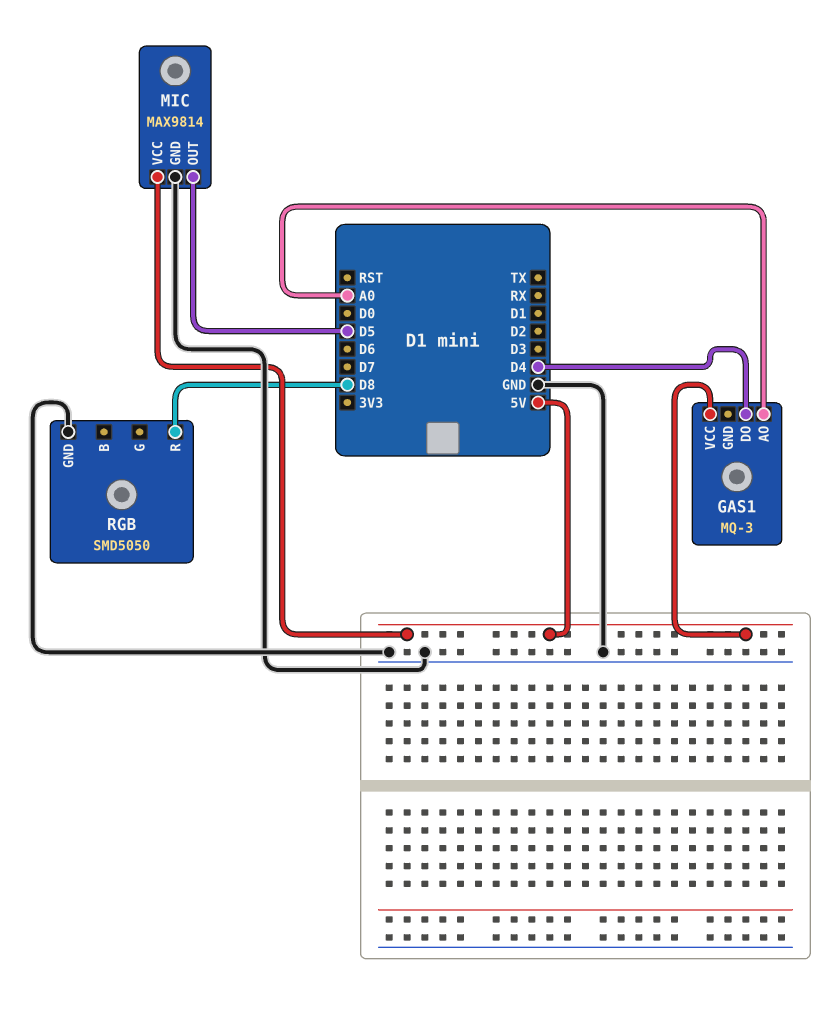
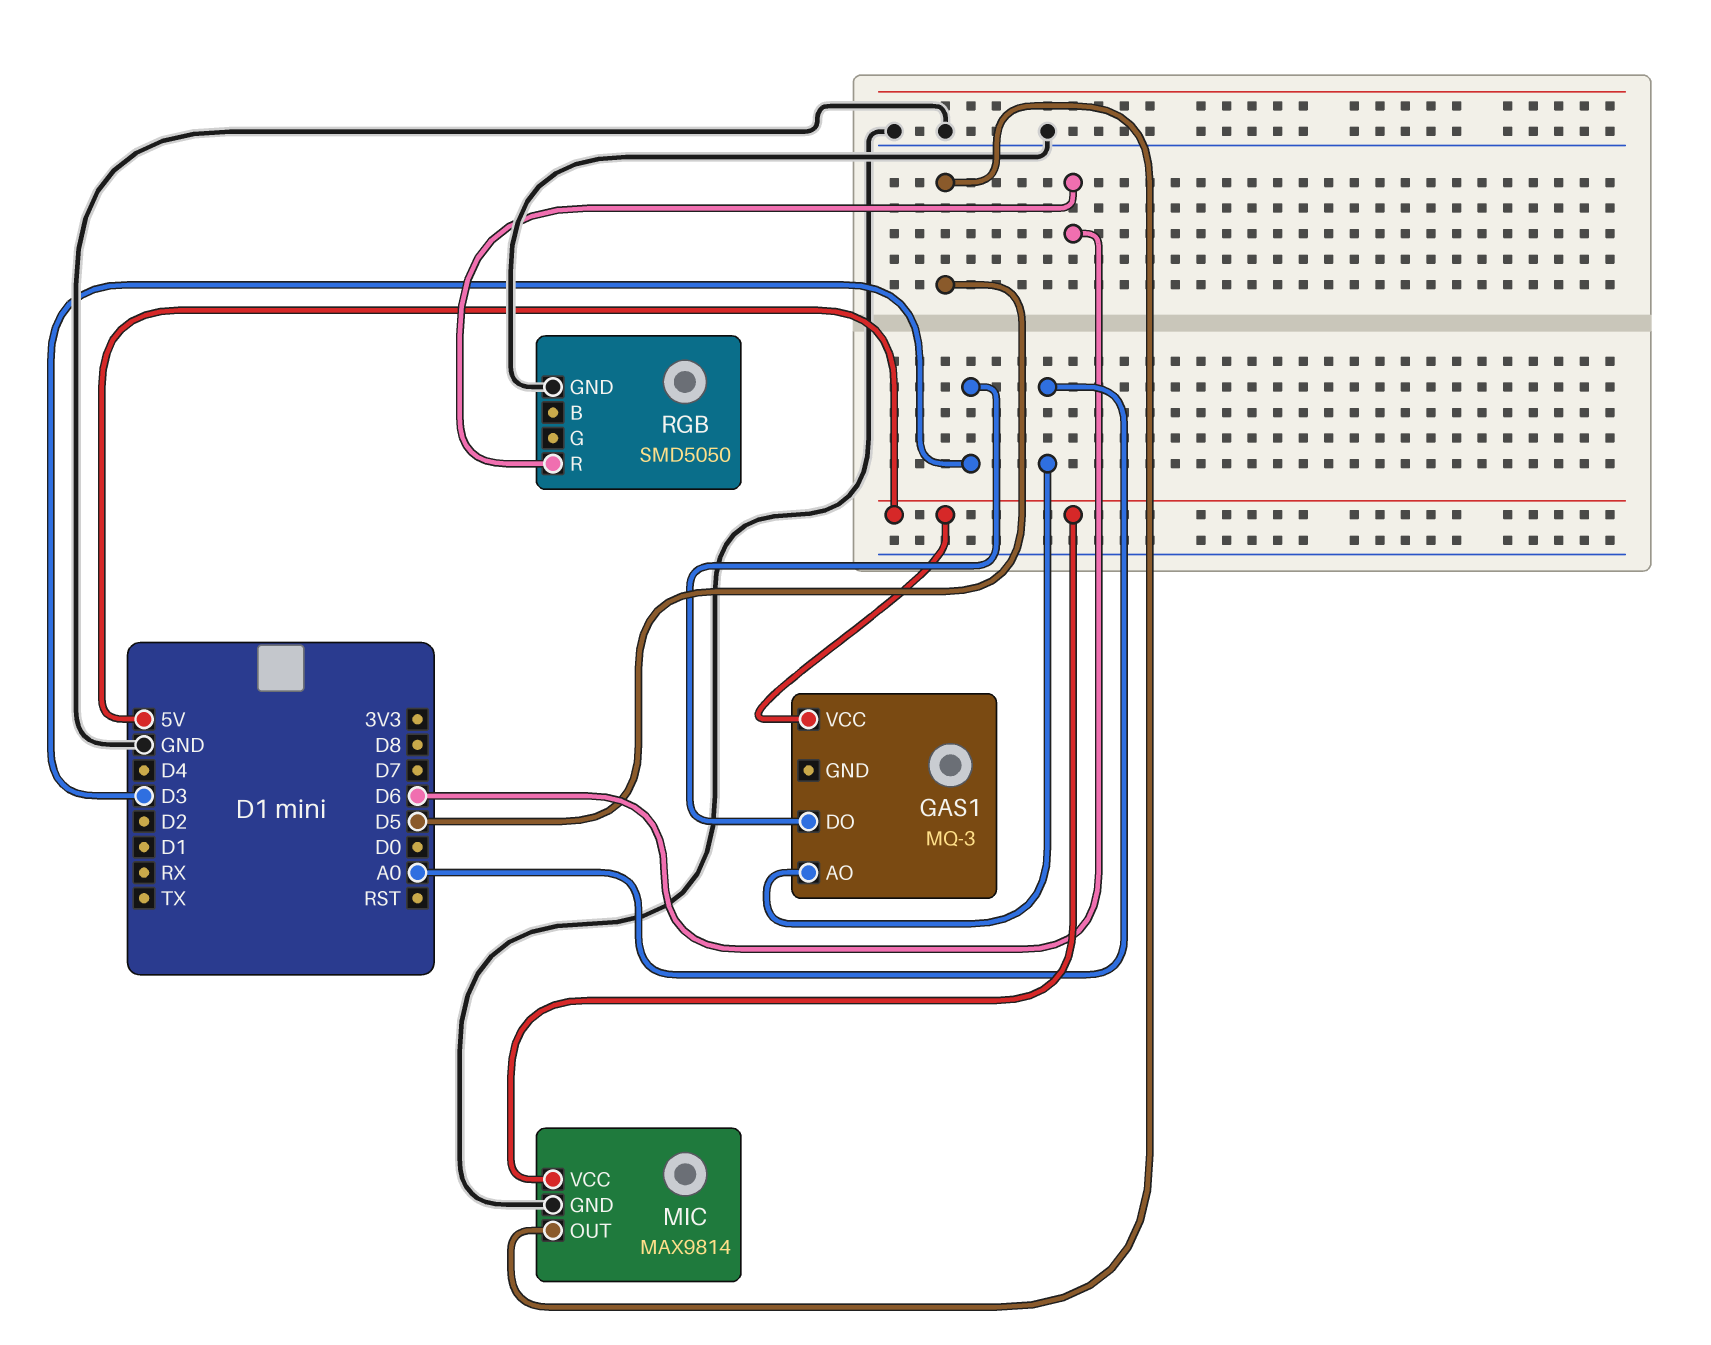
GAS1 pin DO: D4 -> D3
RGB pin R: D8 -> D6

